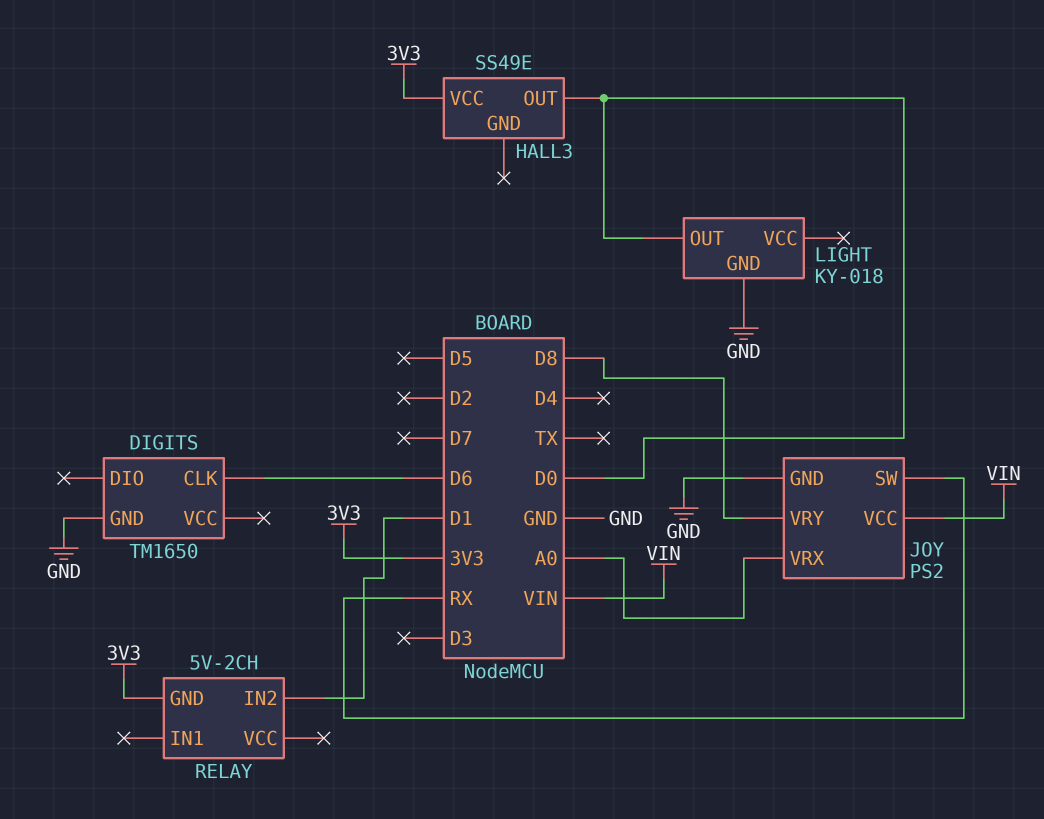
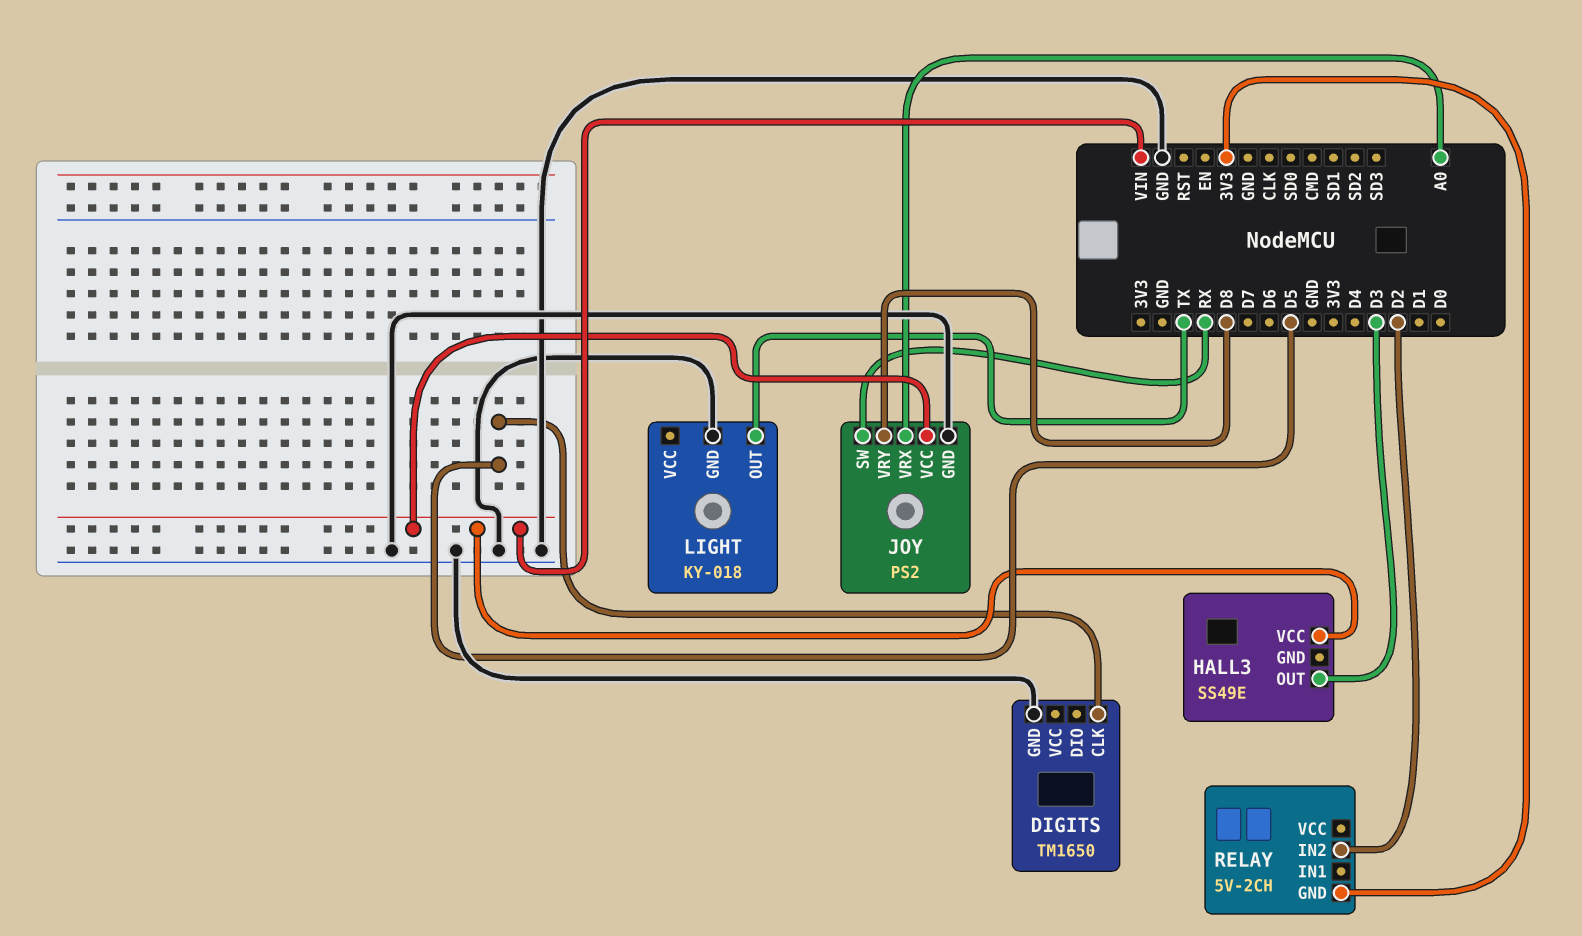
DIGITS pin CLK: D6 -> D5
HALL3 pin OUT: D0 -> D3
HALL3 pin VCC: 3V3 -> VIN
LIGHT pin OUT: D0 -> TX
RELAY pin IN2: D1 -> D2

